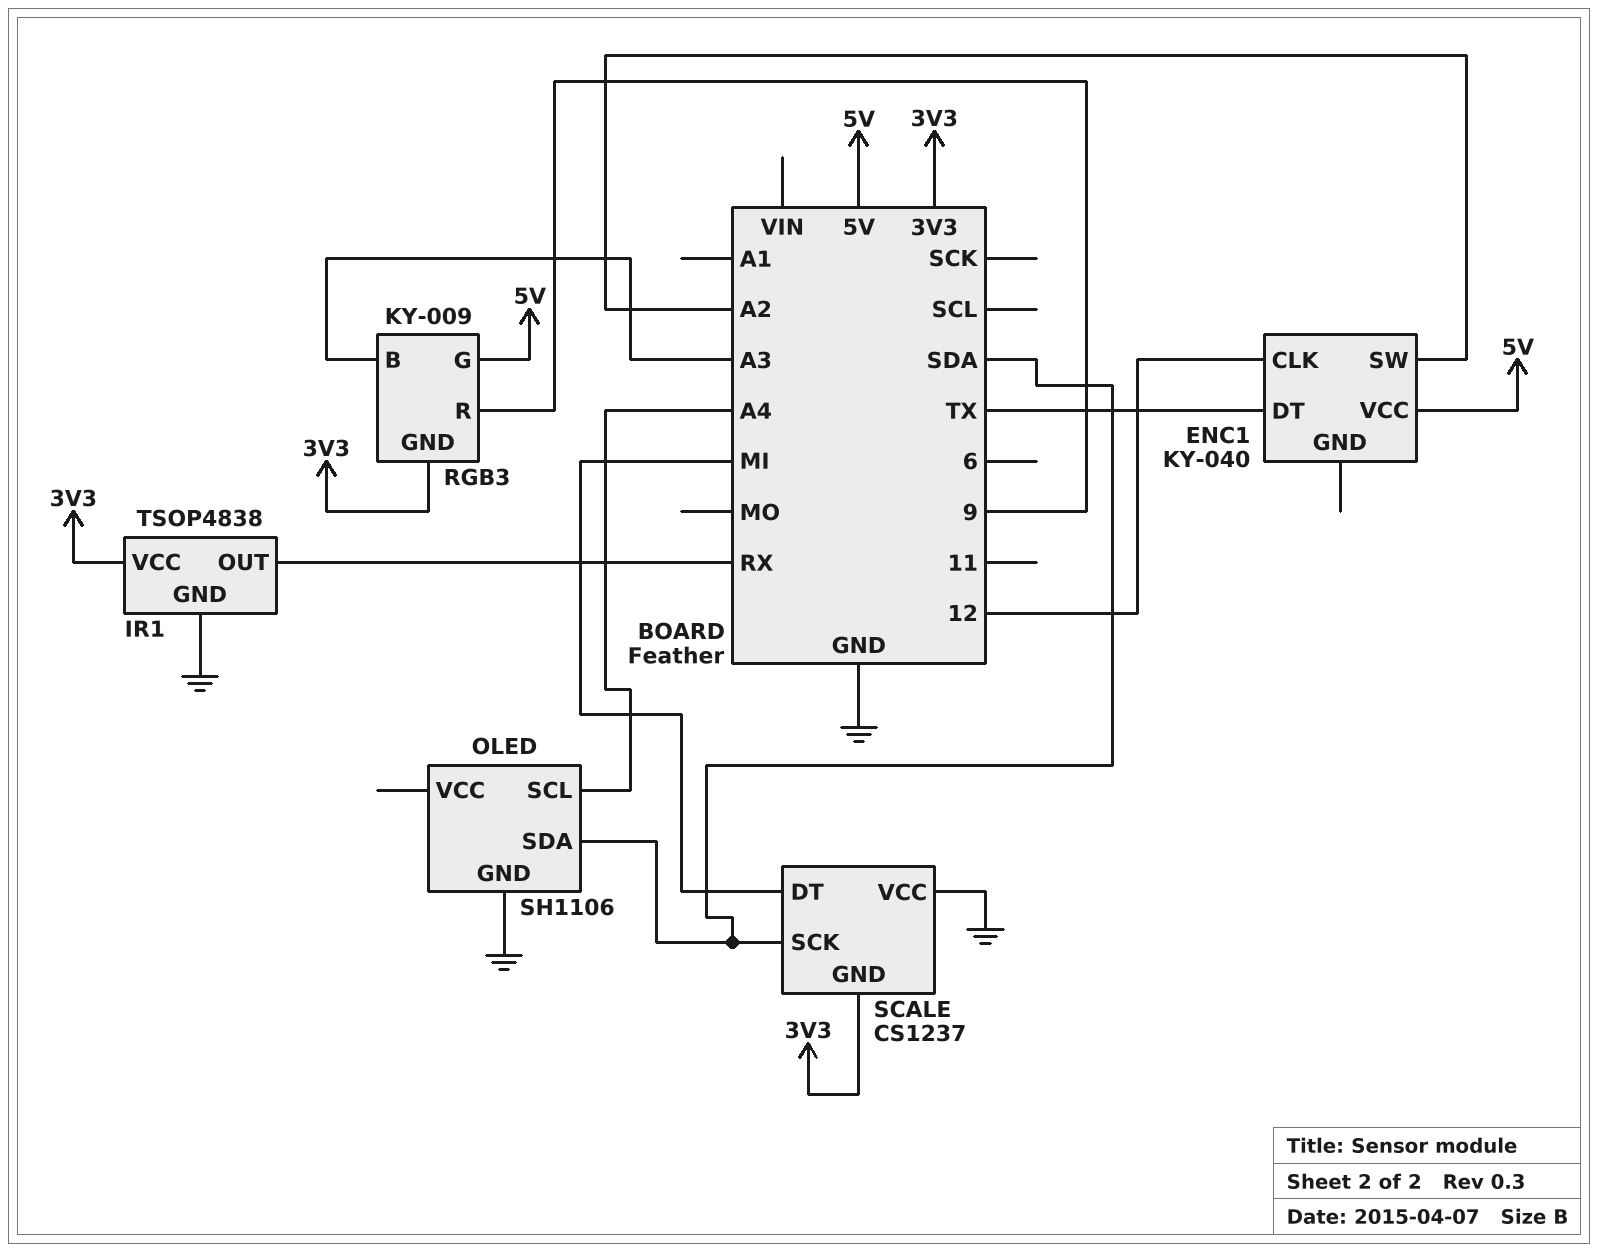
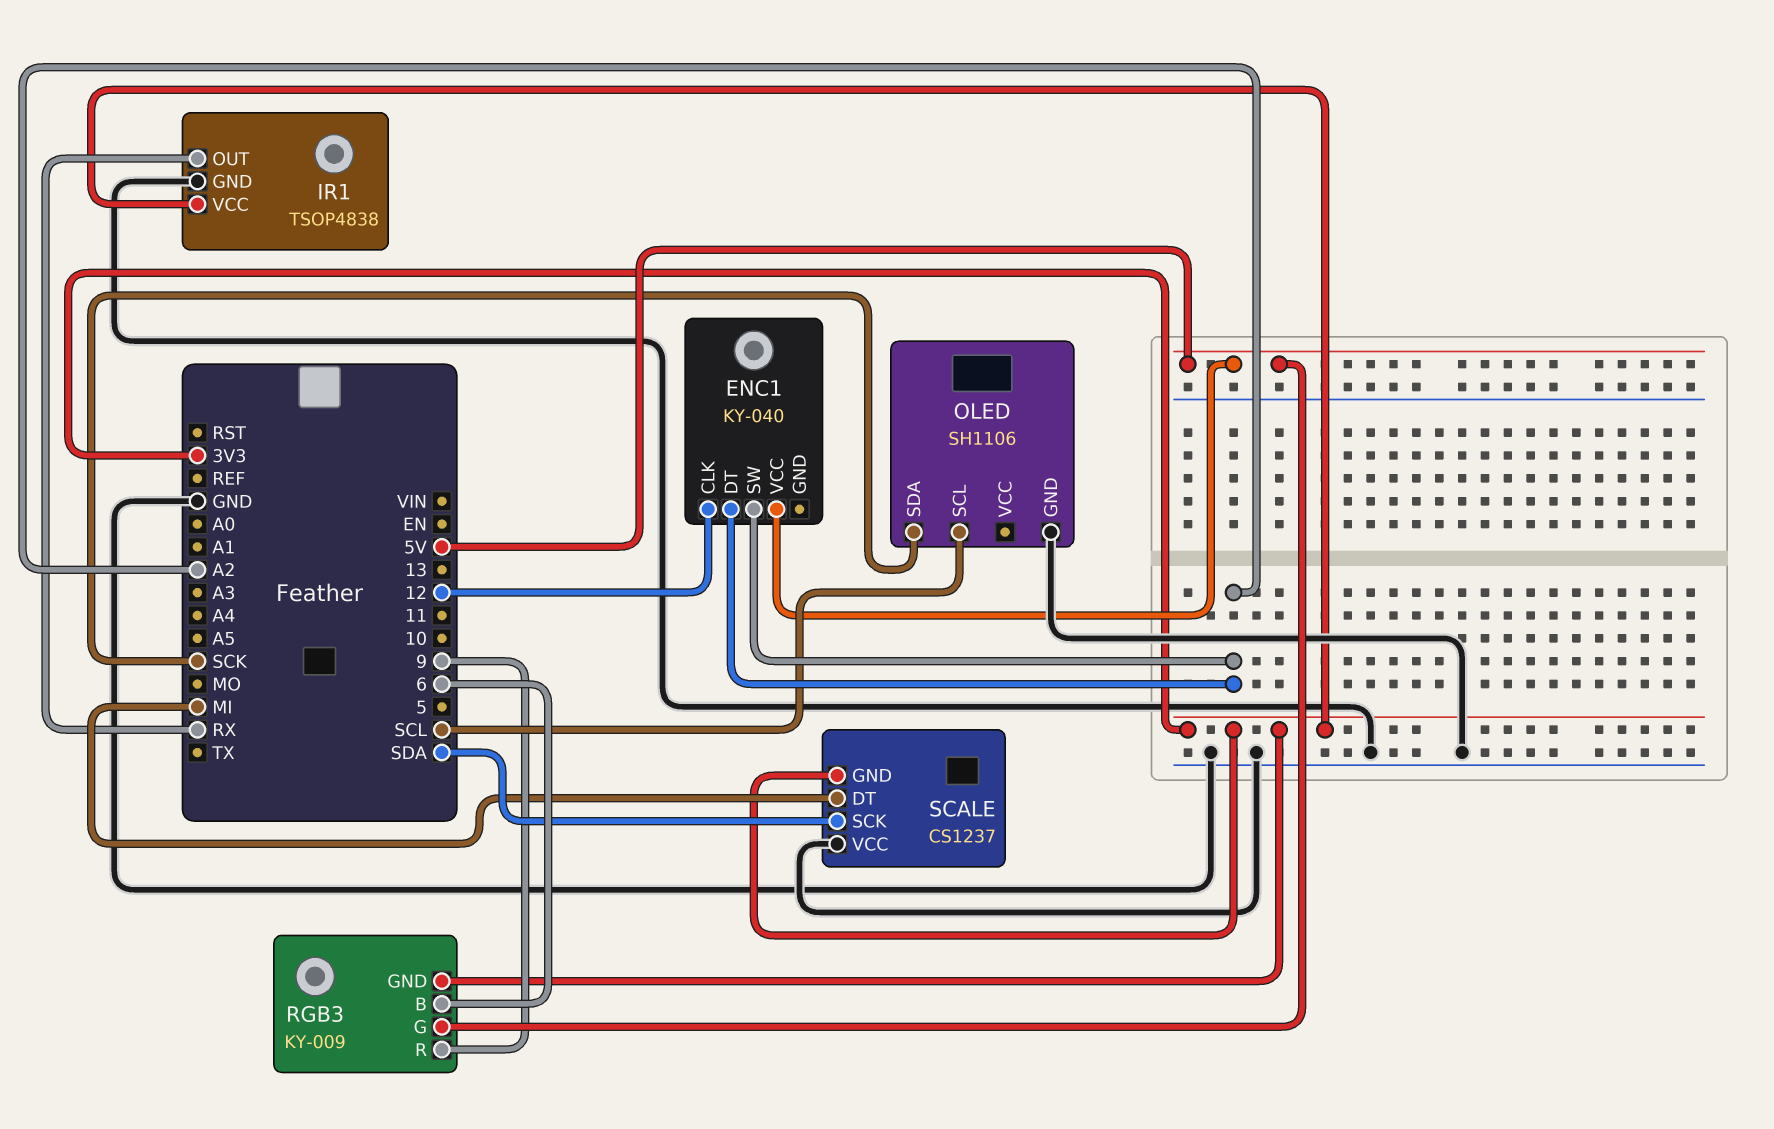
ENC1 pin DT: TX -> A2
OLED pin SCL: A4 -> SCL
OLED pin SDA: SDA -> SCK
RGB3 pin B: A3 -> 6

